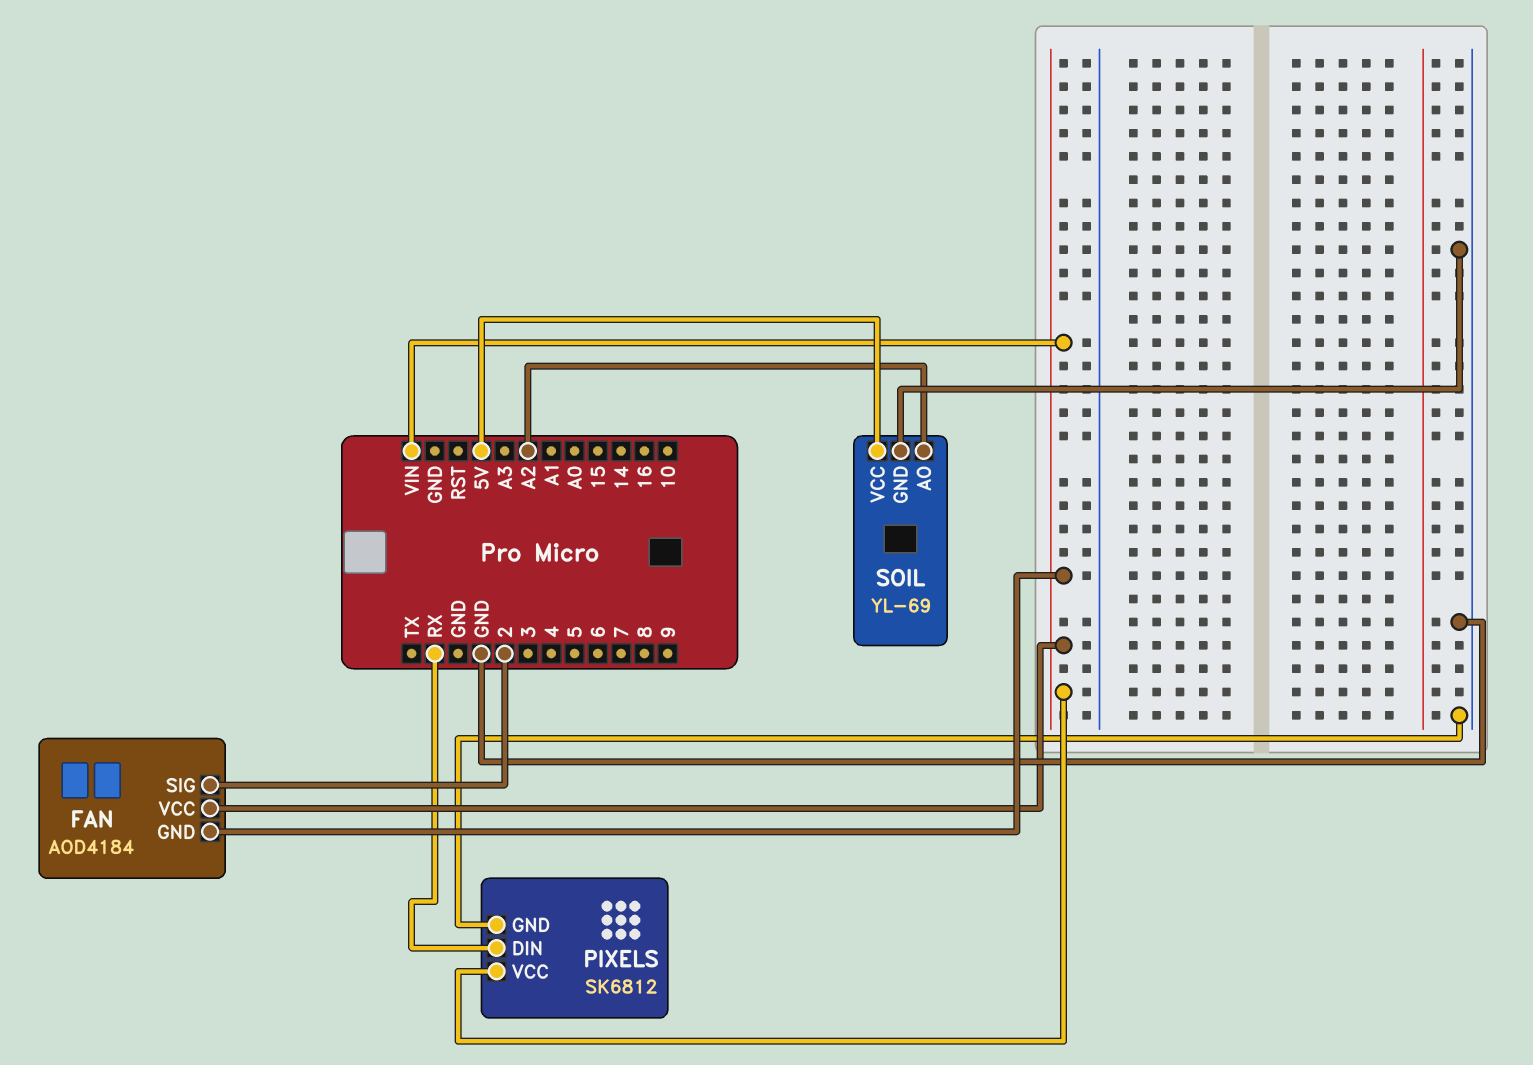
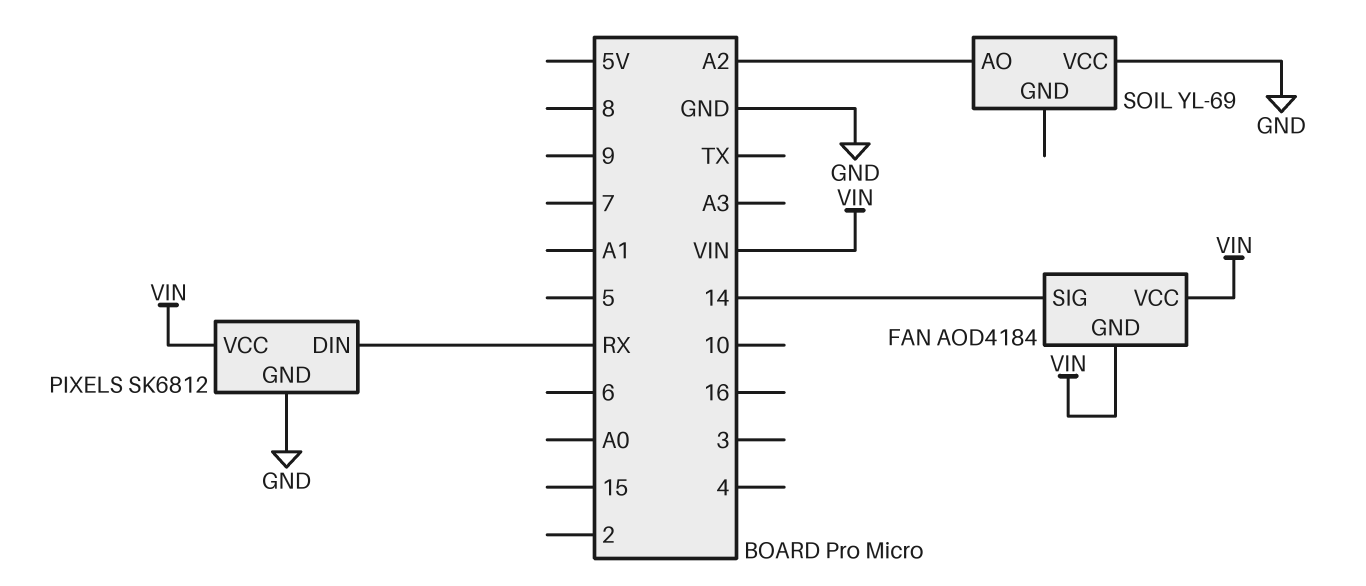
FAN pin SIG: 2 -> 14
SOIL pin GND: GND -> none
SOIL pin VCC: 5V -> GND

